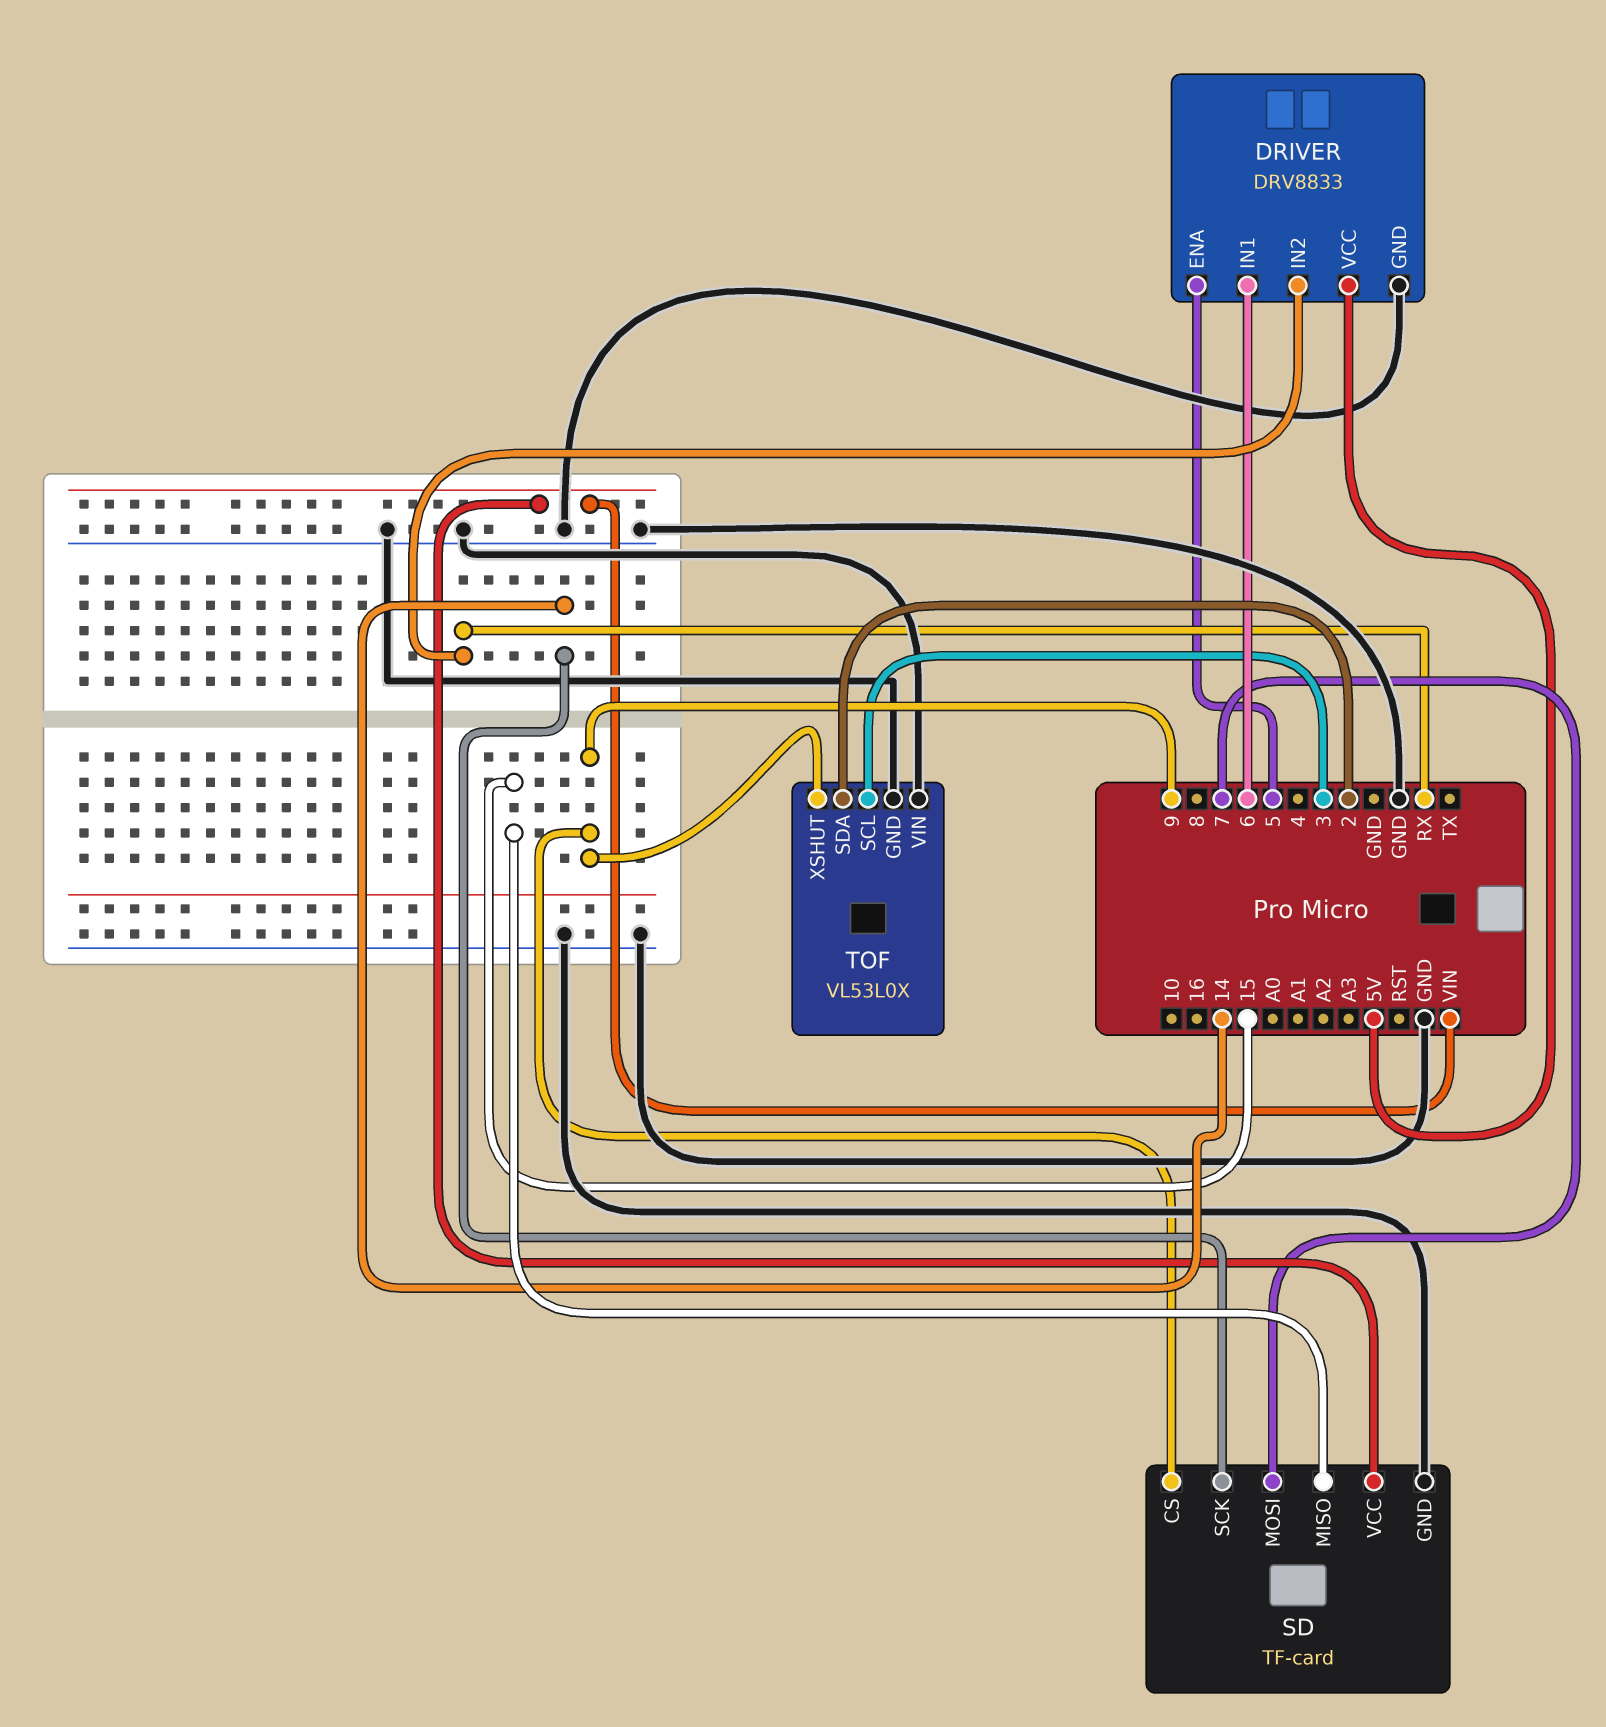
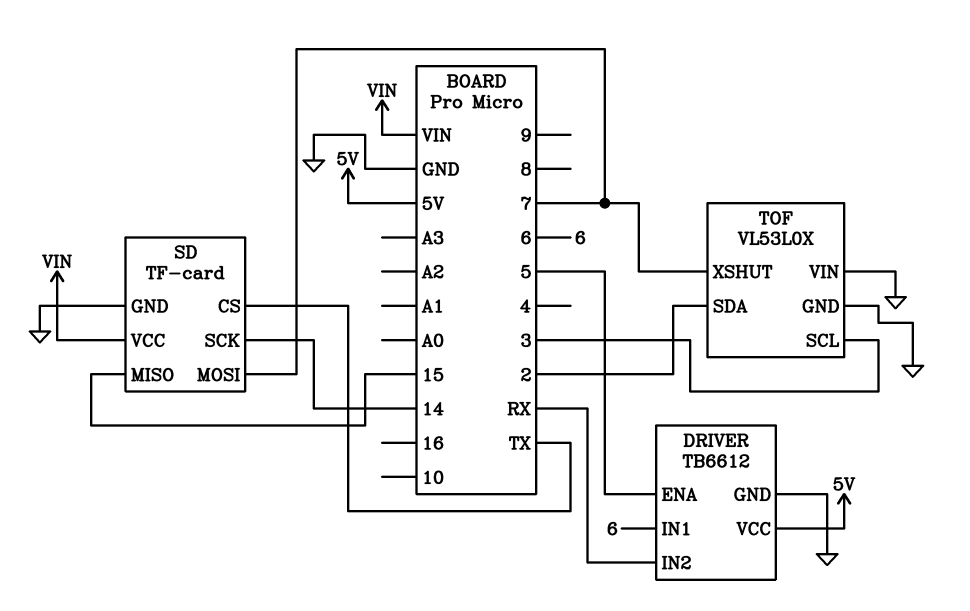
DRIVER: DRV8833 -> TB6612
SD pin CS: 9 -> TX
TOF pin XSHUT: 9 -> 7

